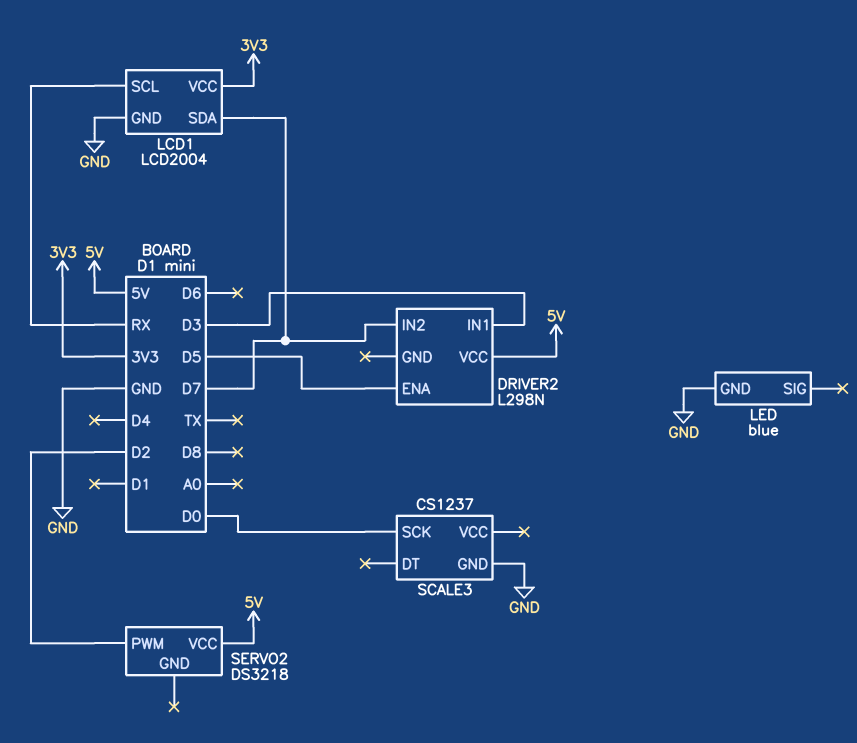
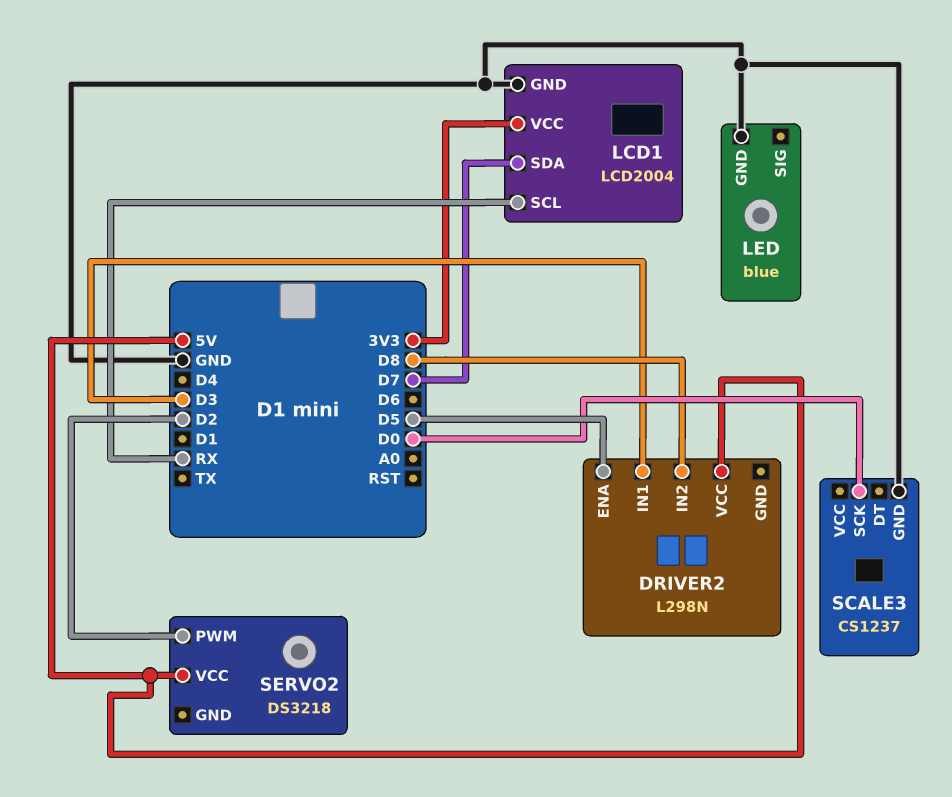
DRIVER2 pin IN2: D7 -> D8

